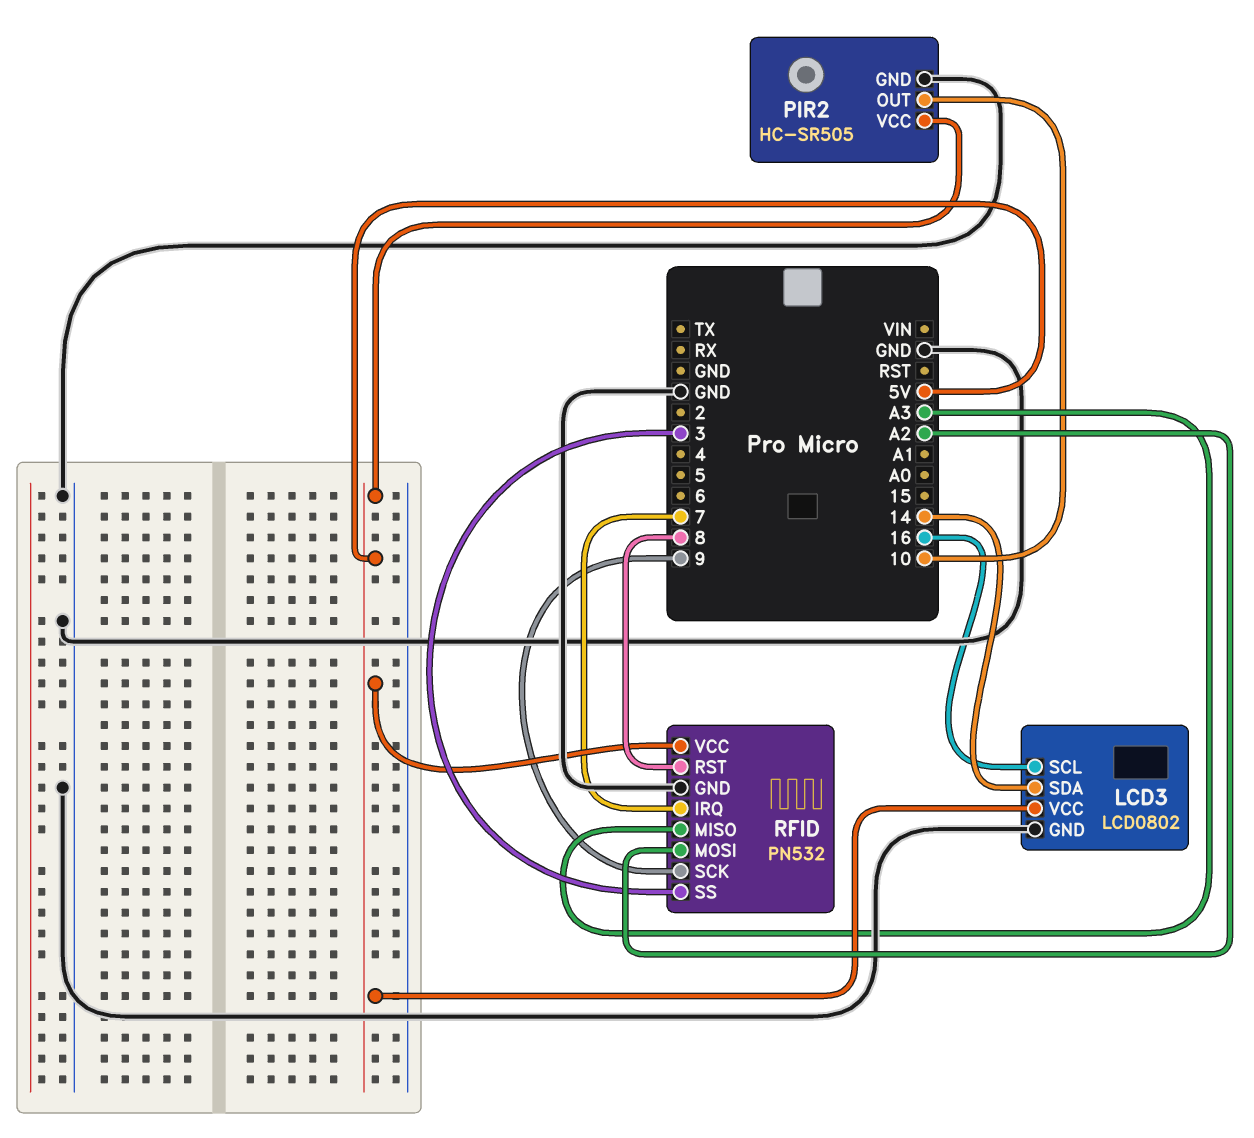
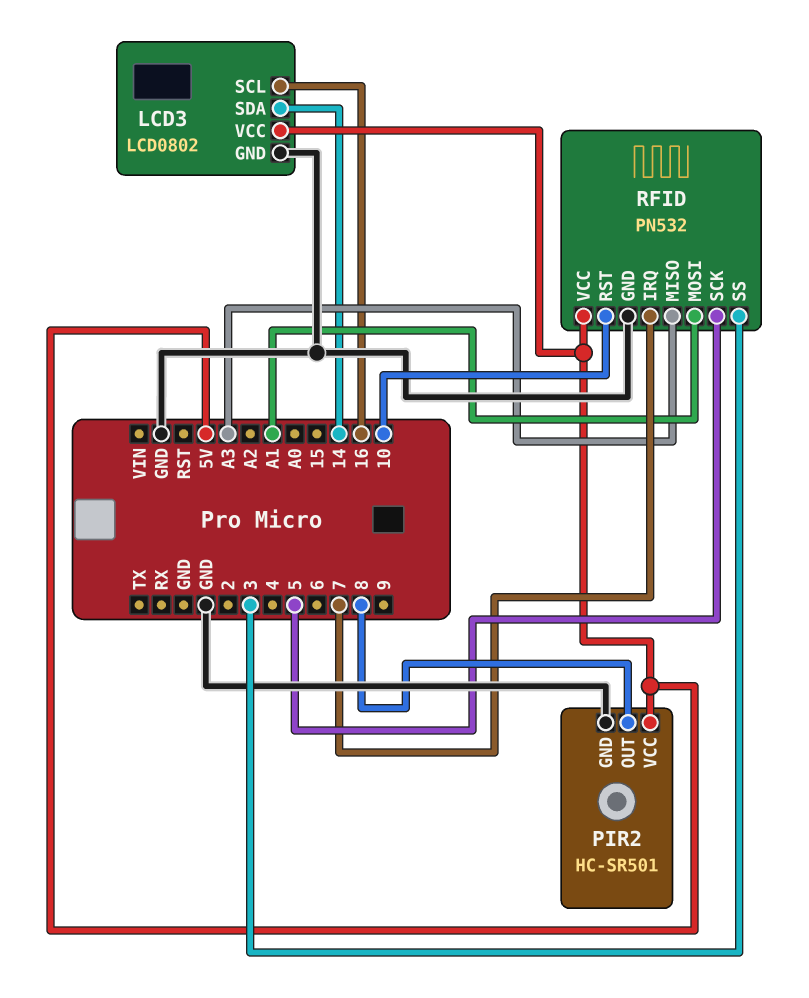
PIR2: HC-SR505 -> HC-SR501
PIR2 pin OUT: 10 -> 8
RFID pin MOSI: A2 -> A1
RFID pin RST: 8 -> 10
RFID pin SCK: 9 -> 5

